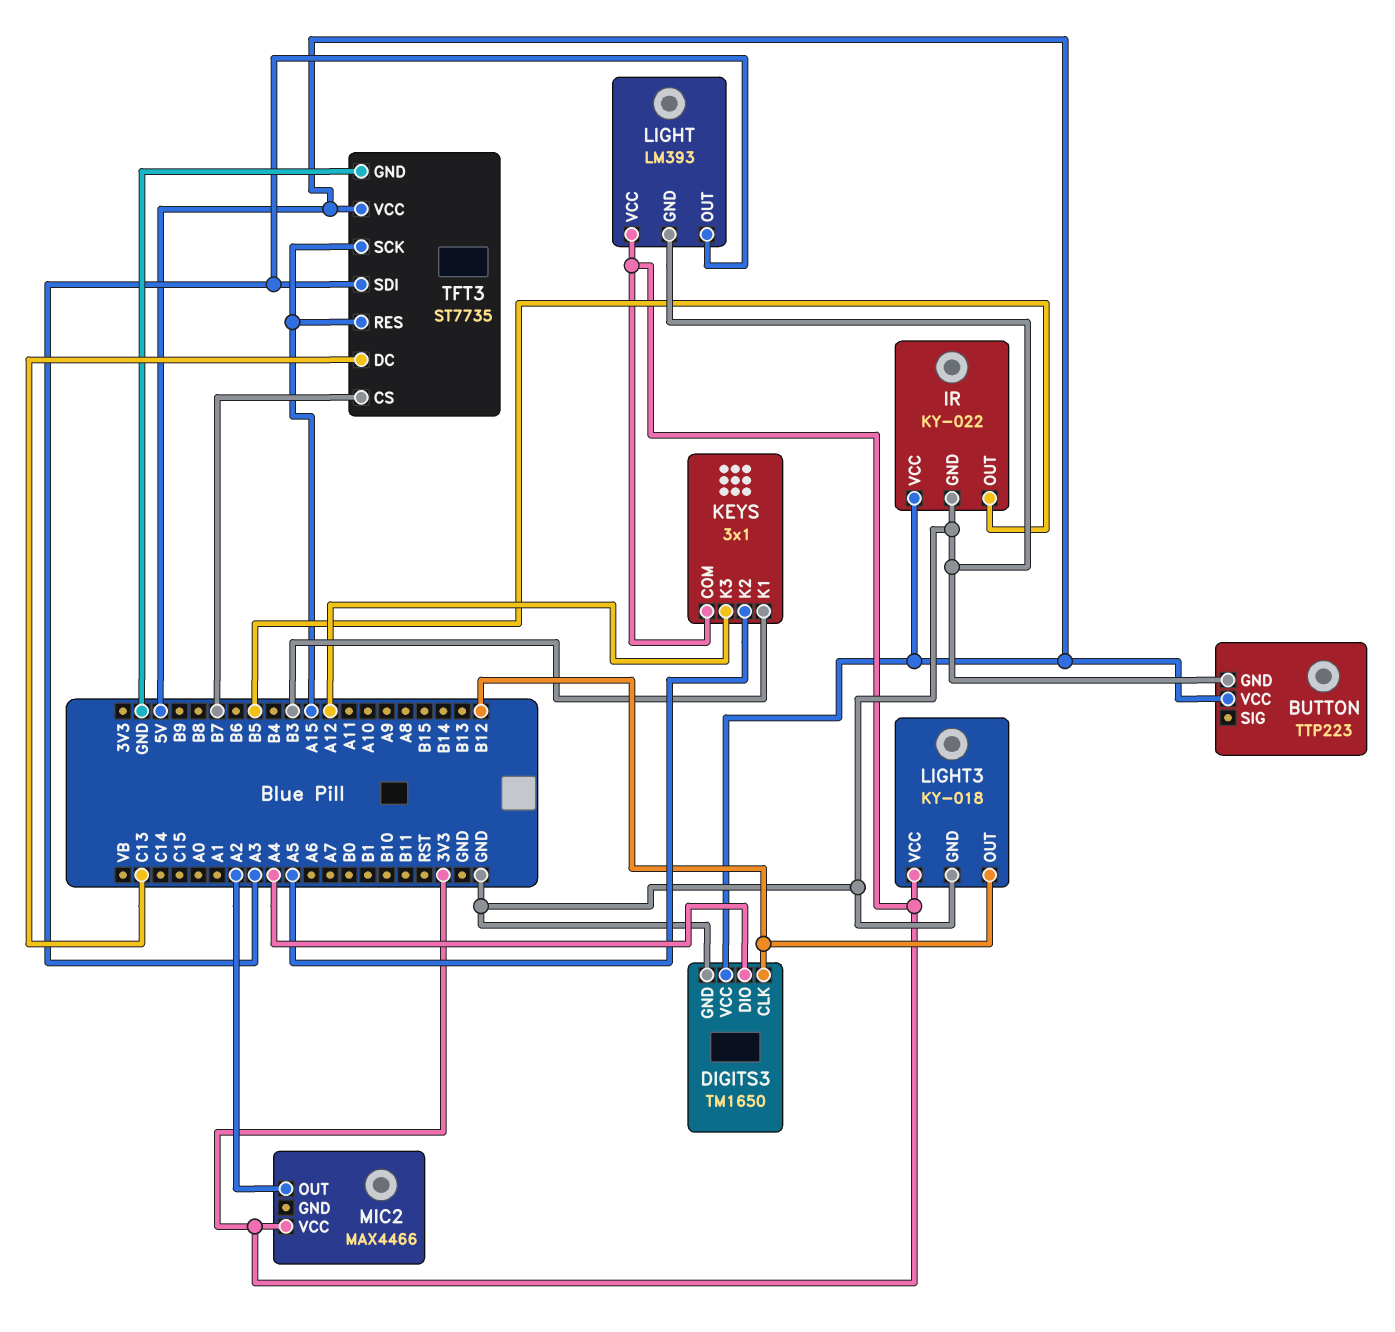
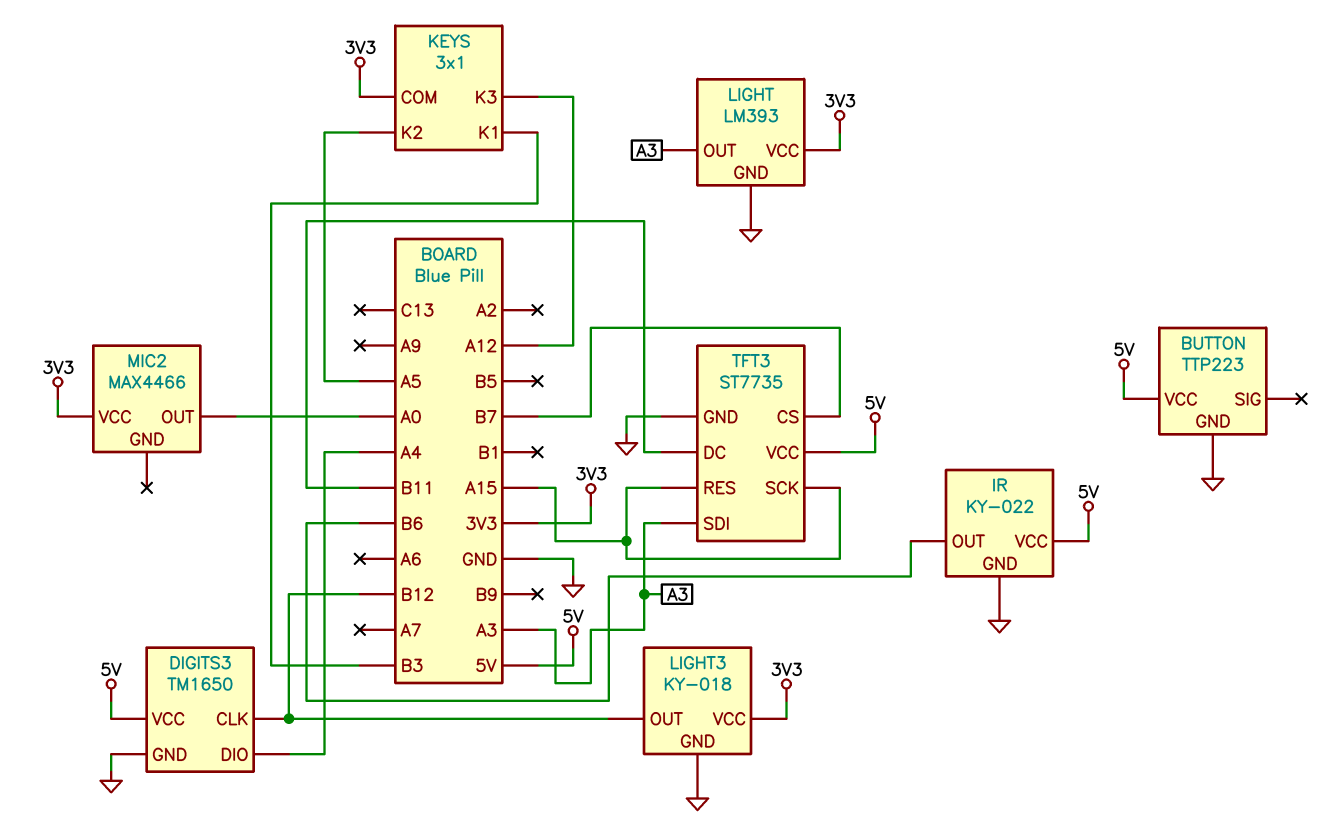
IR pin OUT: B5 -> B6
MIC2 pin OUT: A2 -> A0
TFT3 pin DC: C13 -> B11

